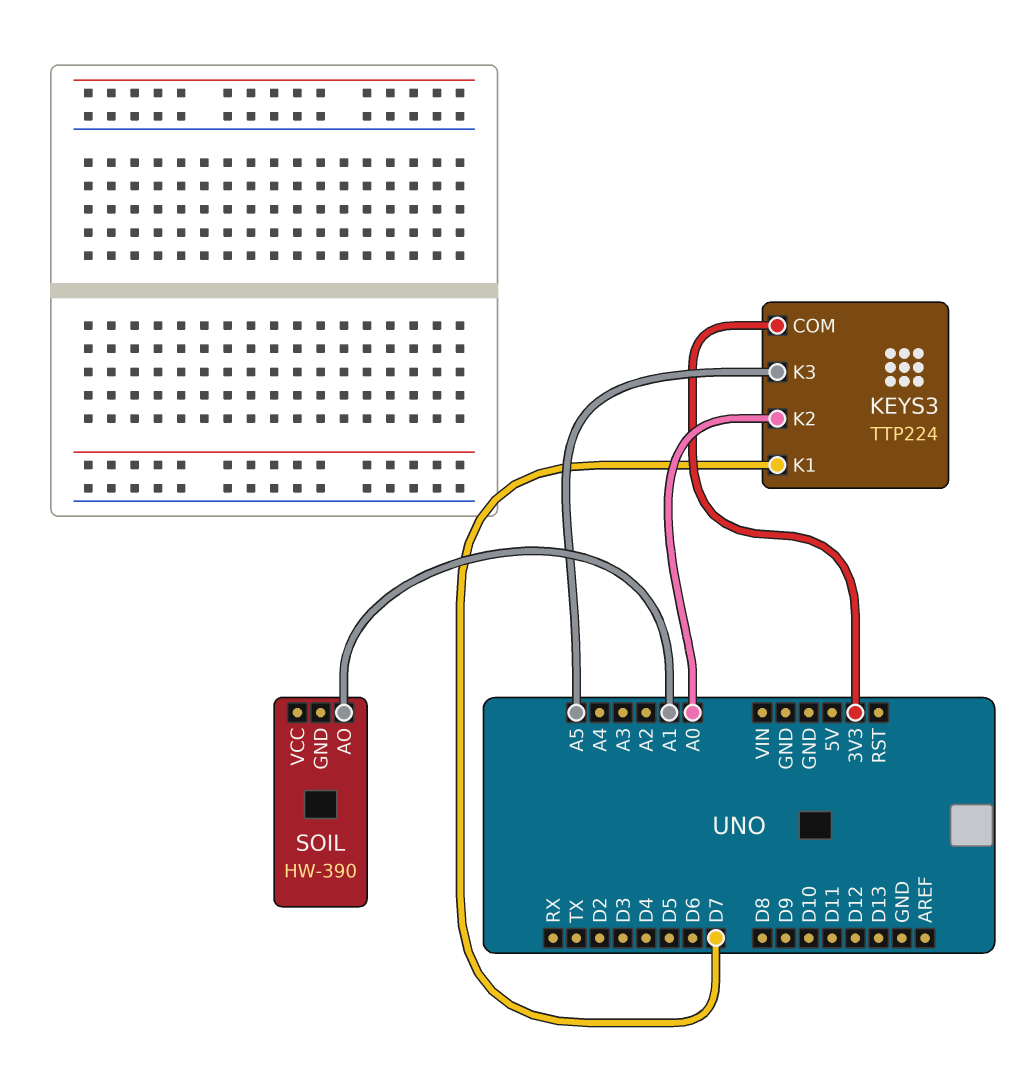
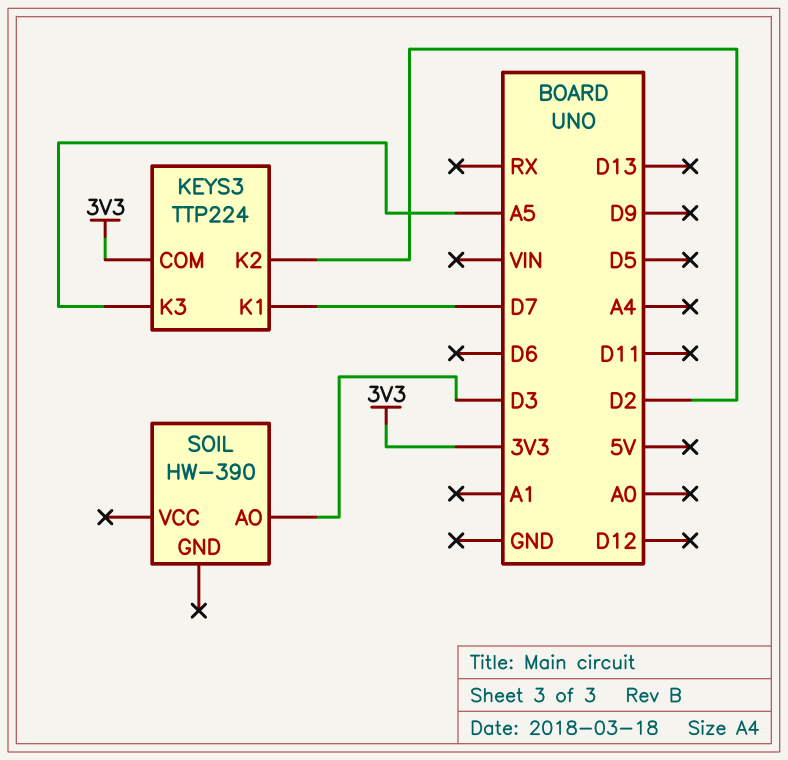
KEYS3 pin K2: A0 -> D2
SOIL pin AO: A1 -> D3

